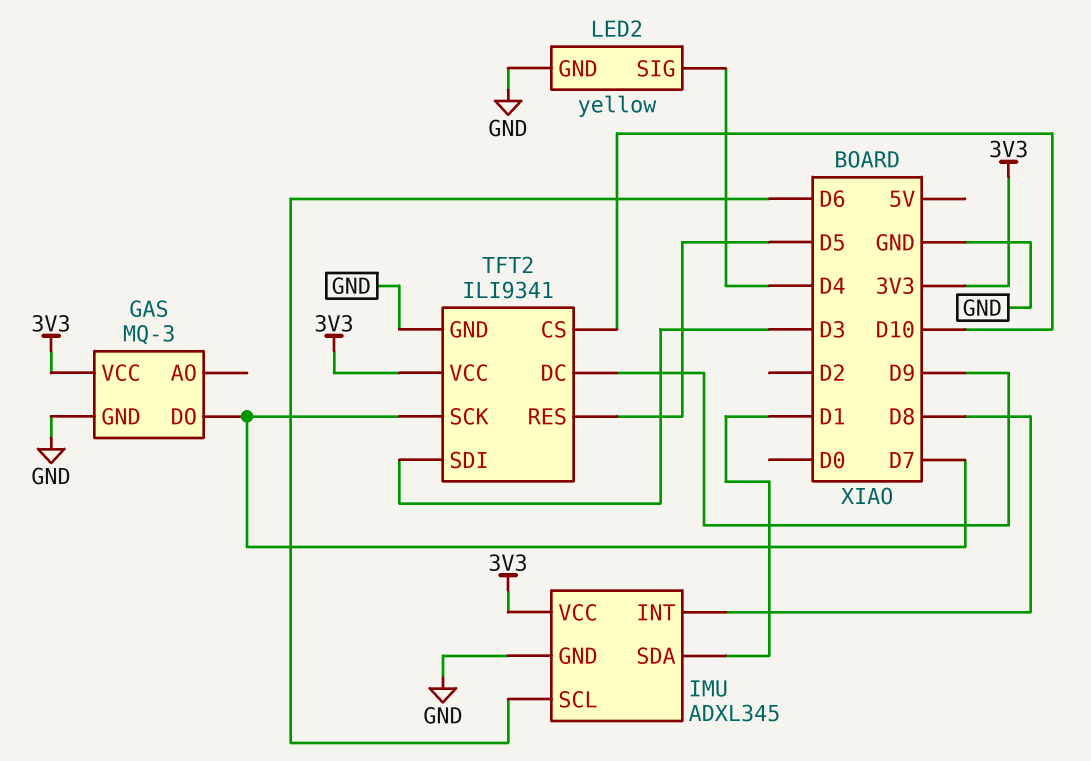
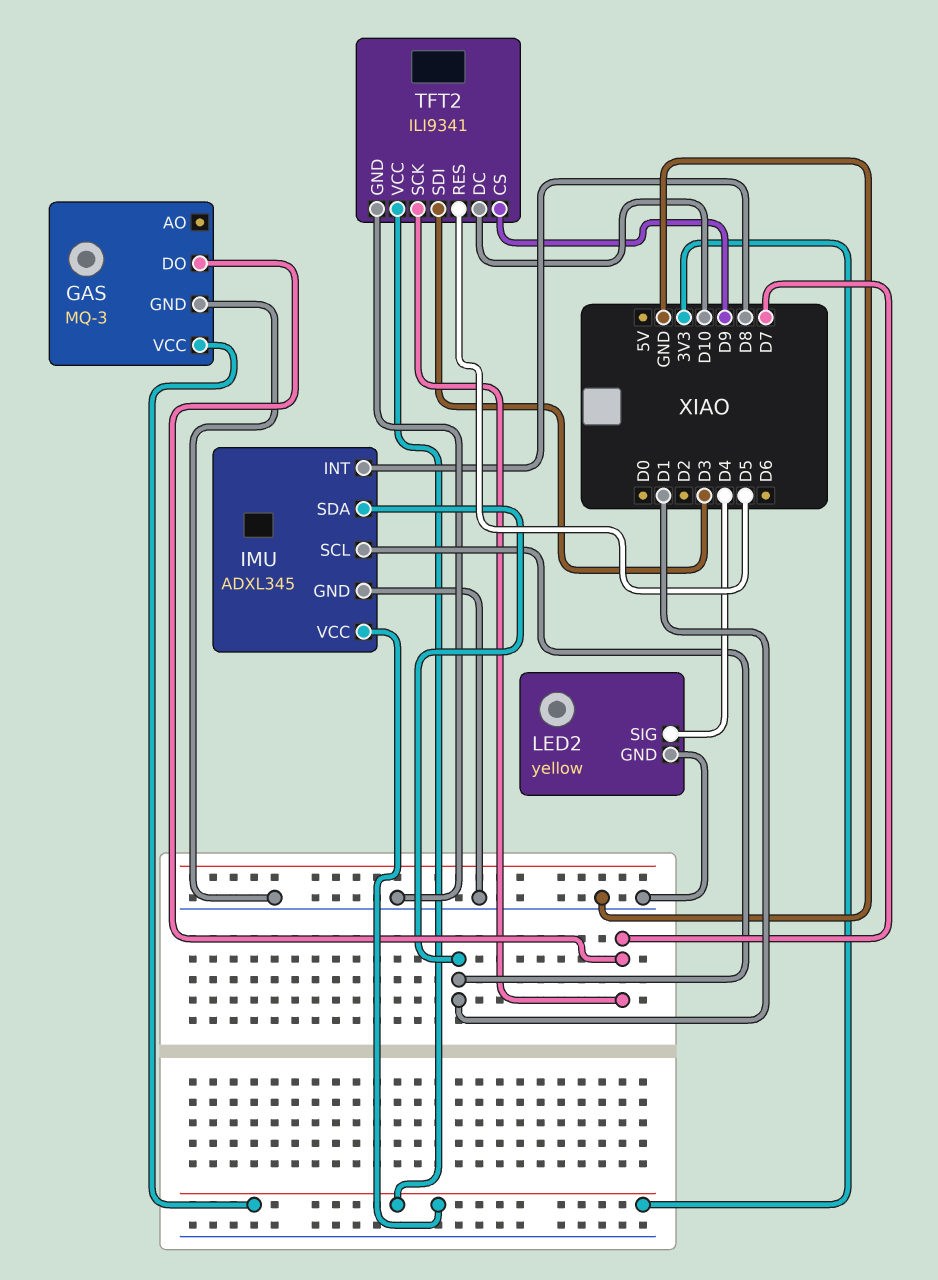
IMU pin SCL: D6 -> D1
TFT2 pin CS: D10 -> D9
TFT2 pin DC: D9 -> D10

